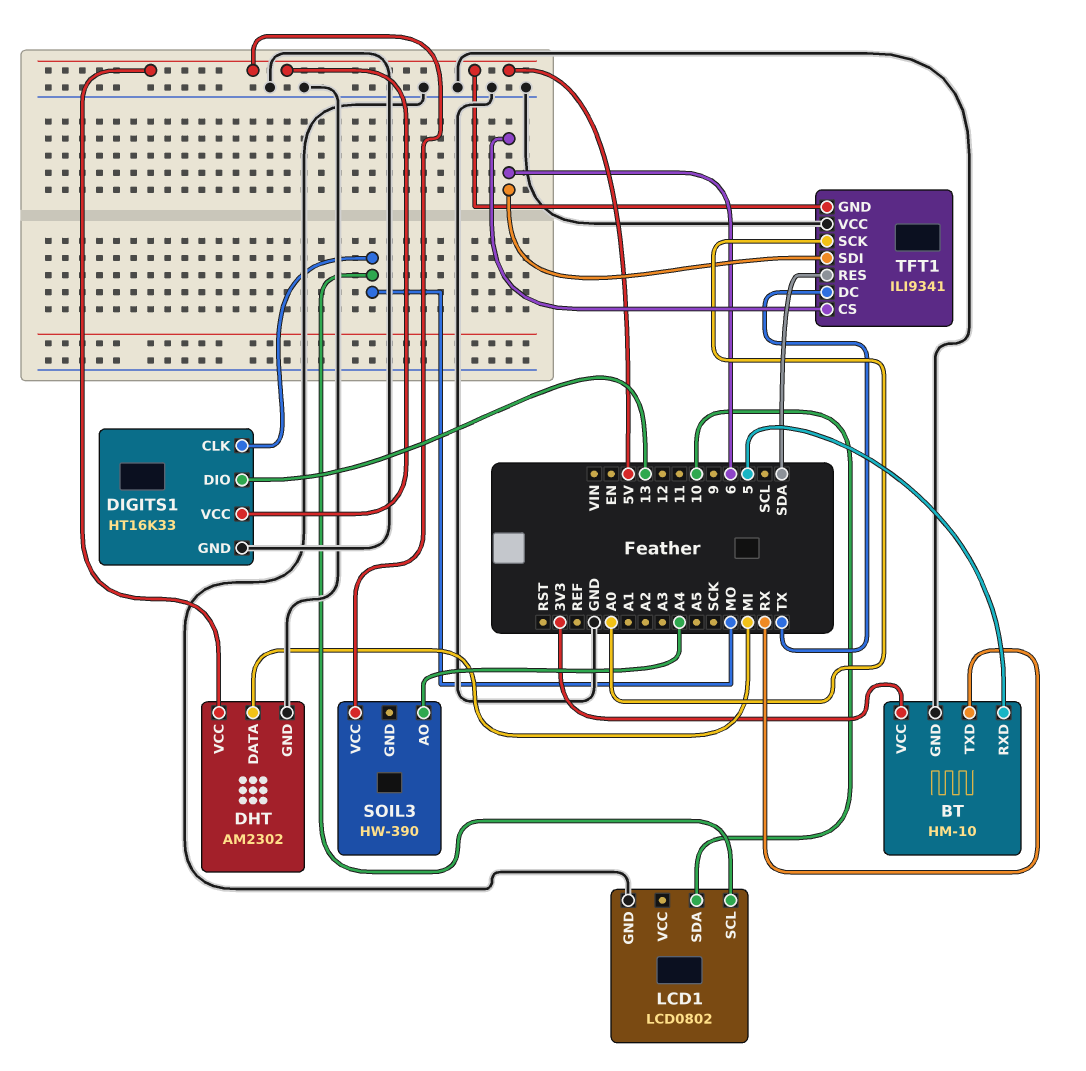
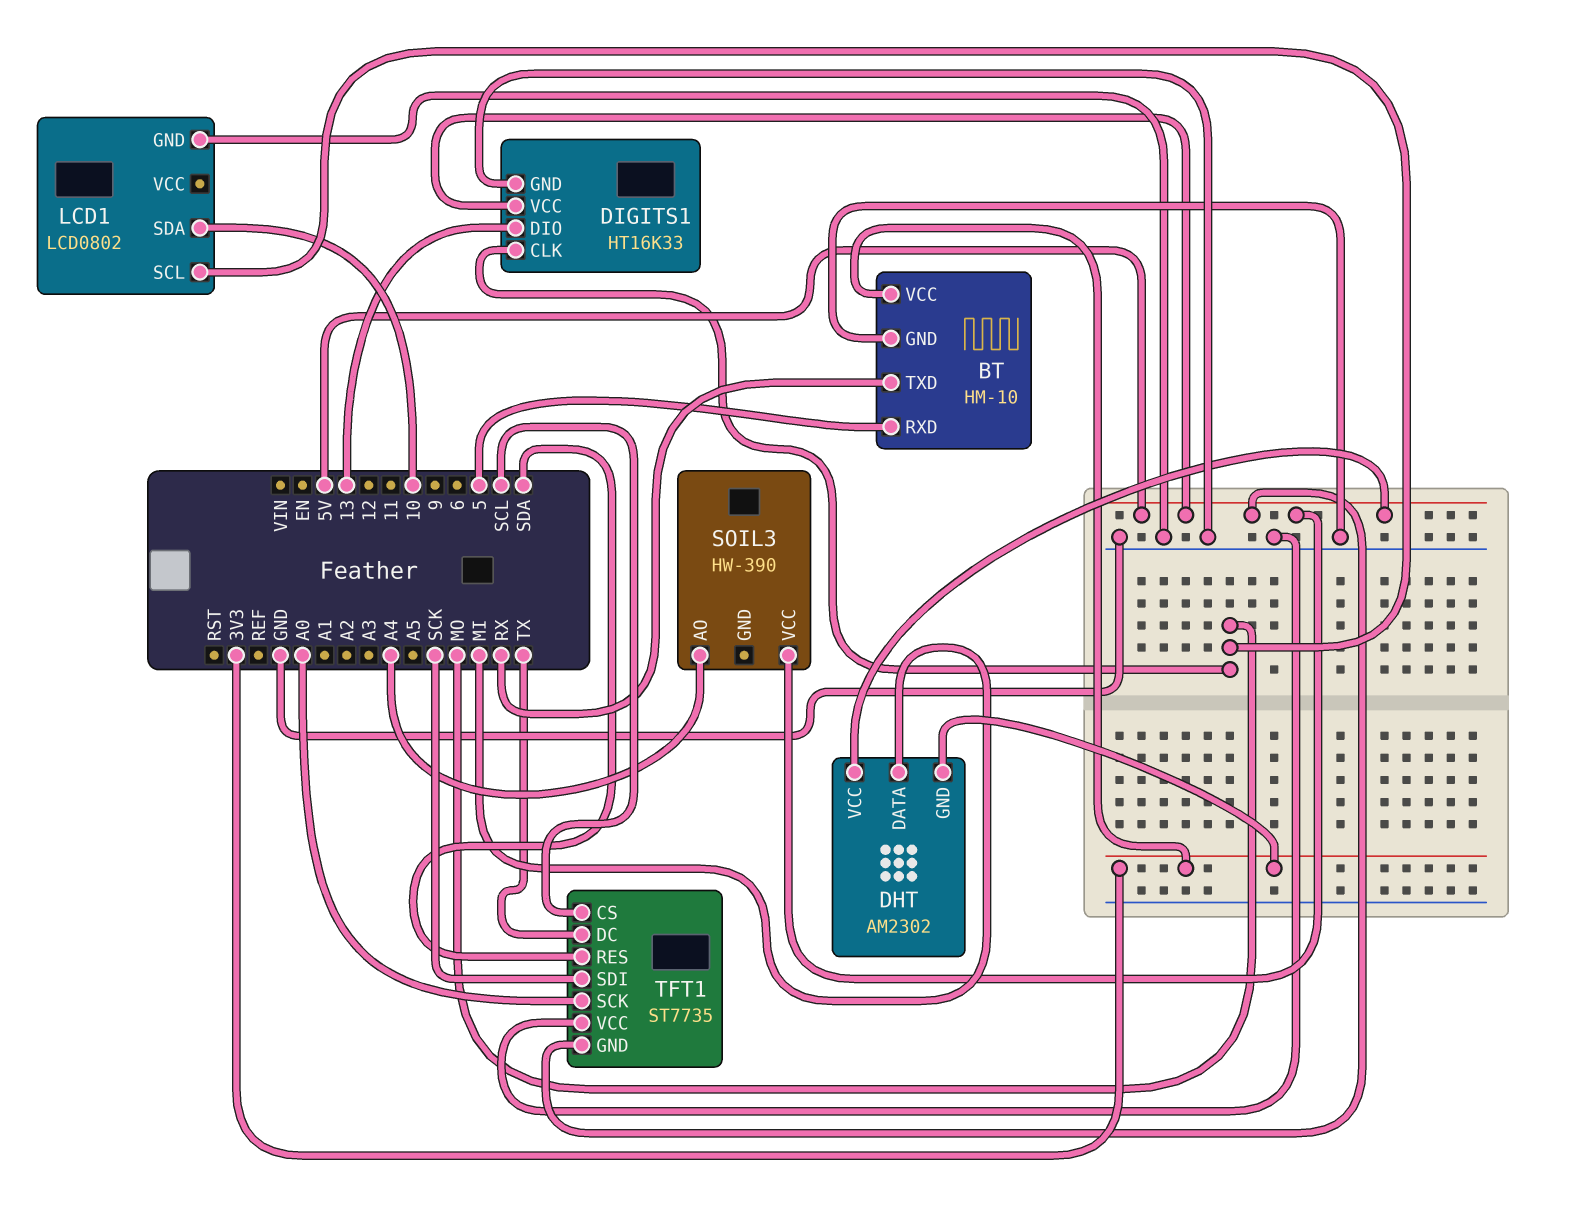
DHT pin GND: GND -> 3V3
TFT1: ILI9341 -> ST7735
TFT1 pin CS: 6 -> SCL
TFT1 pin SDI: 6 -> SCK

